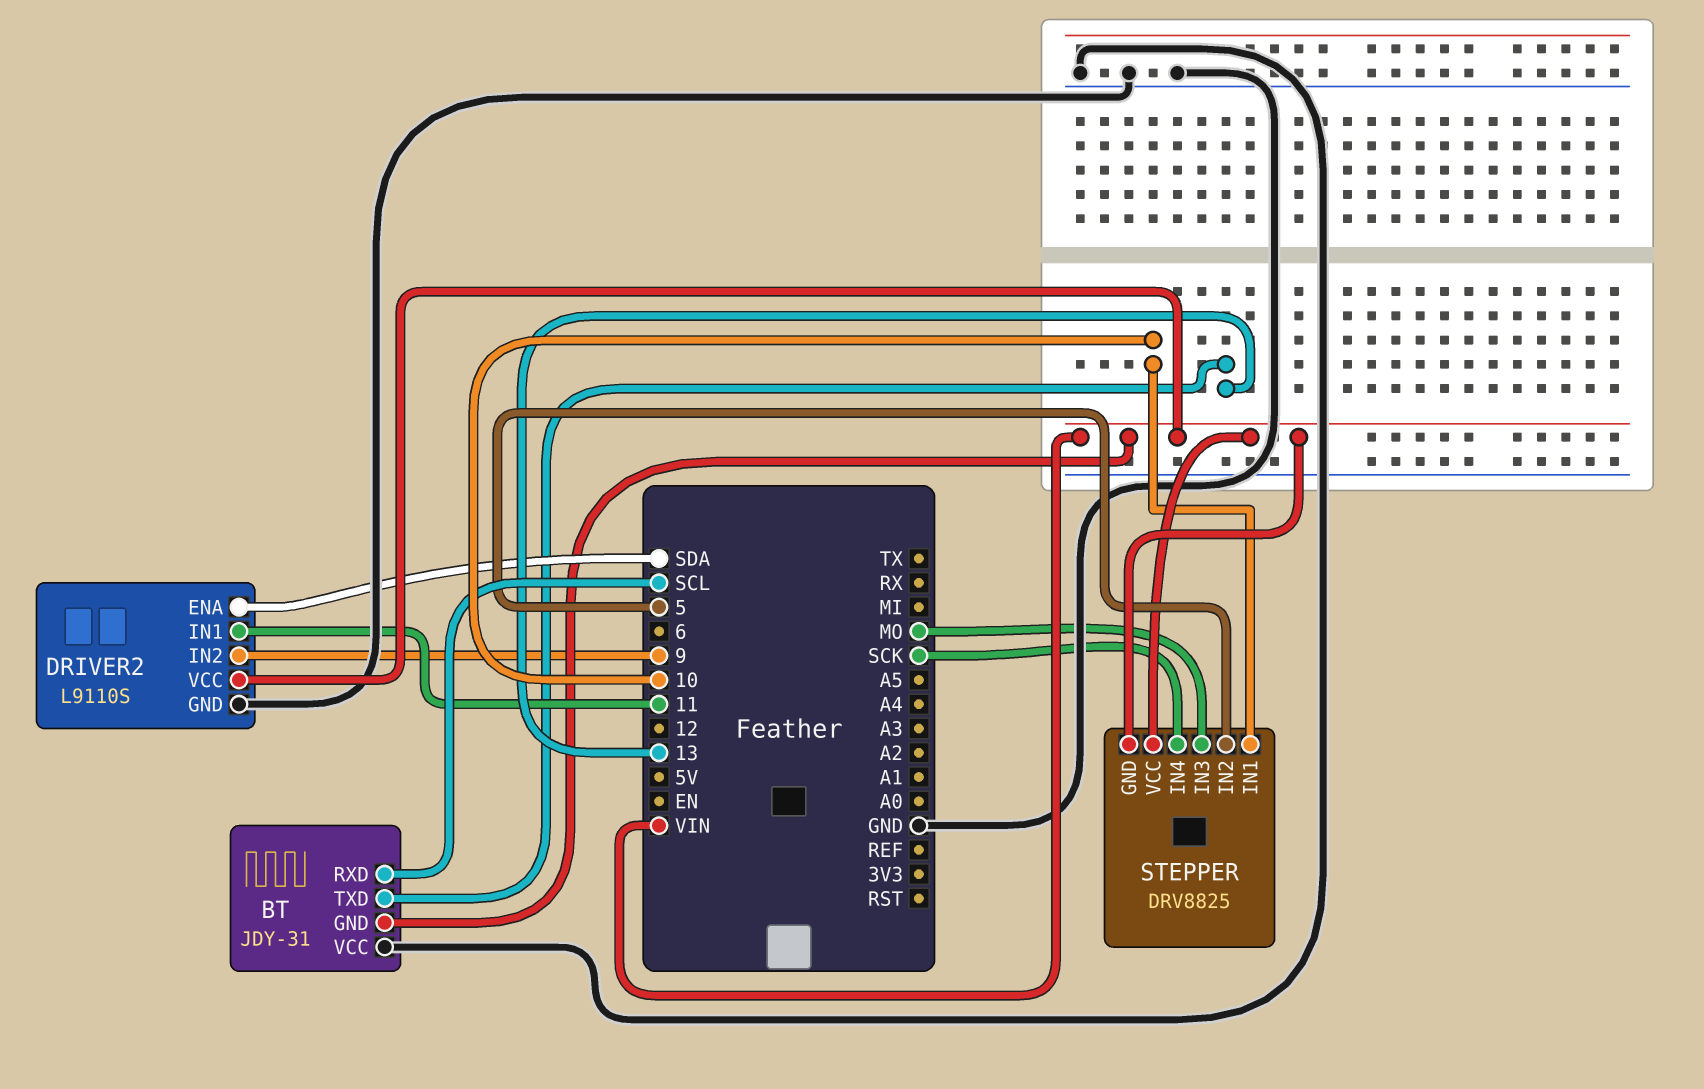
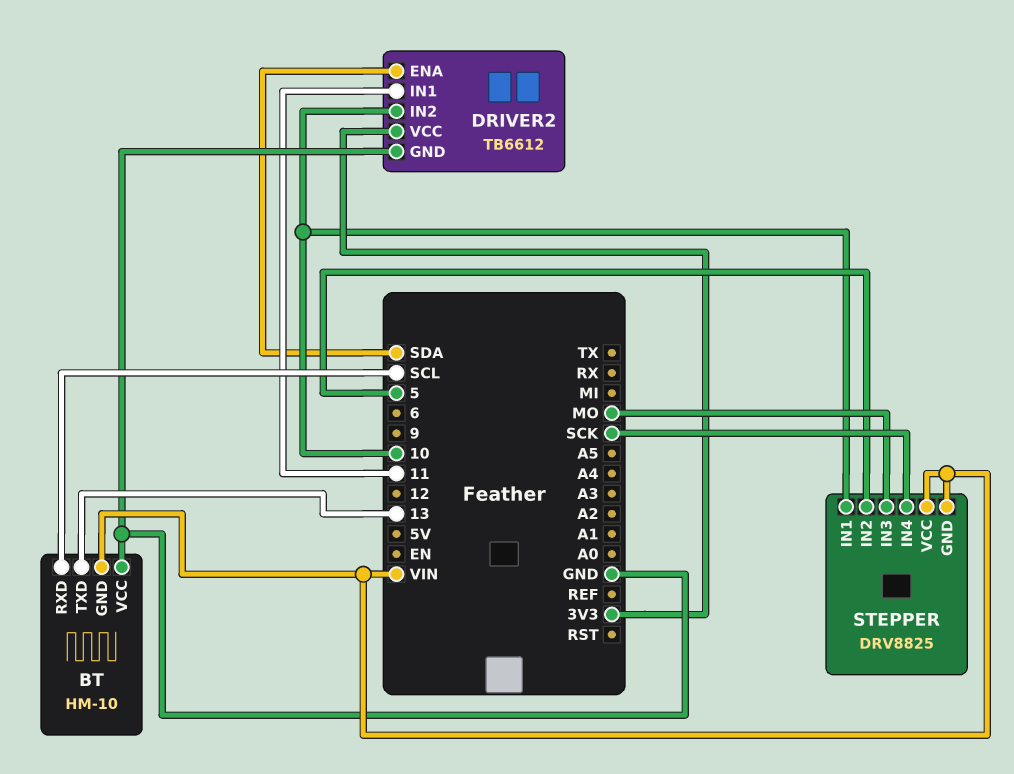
BT: JDY-31 -> HM-10
DRIVER2: L9110S -> TB6612
DRIVER2 pin IN2: 9 -> 10
DRIVER2 pin VCC: VIN -> 3V3

